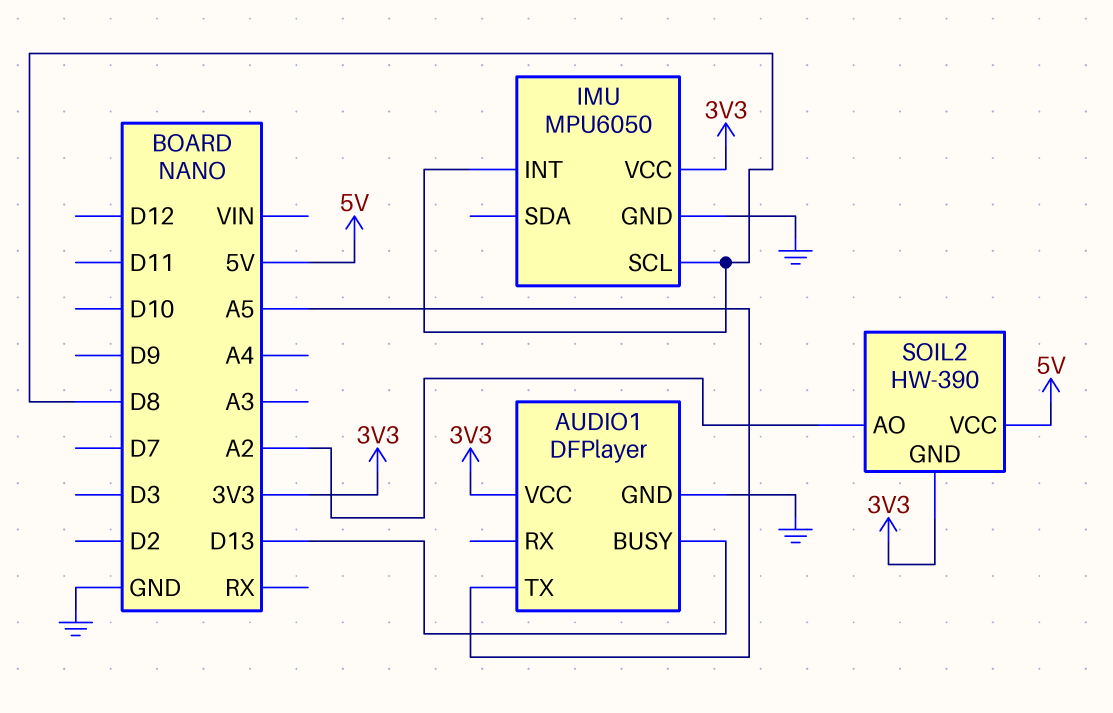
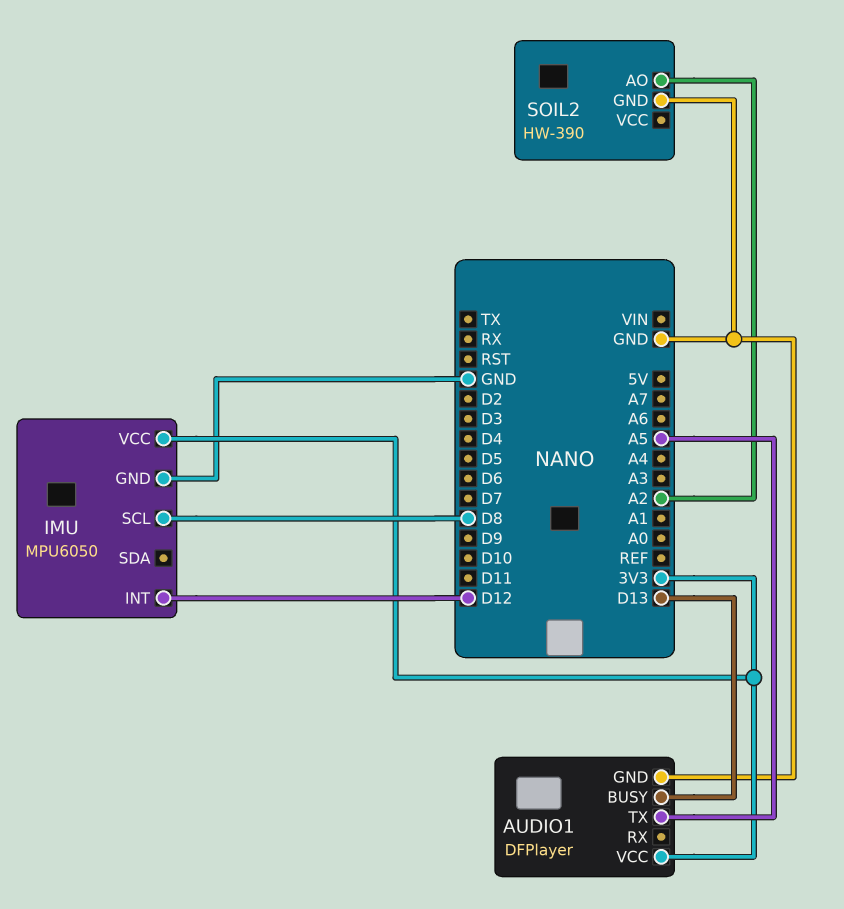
IMU pin INT: D8 -> D12
SOIL2 pin GND: 3V3 -> GND
SOIL2 pin VCC: 5V -> none

